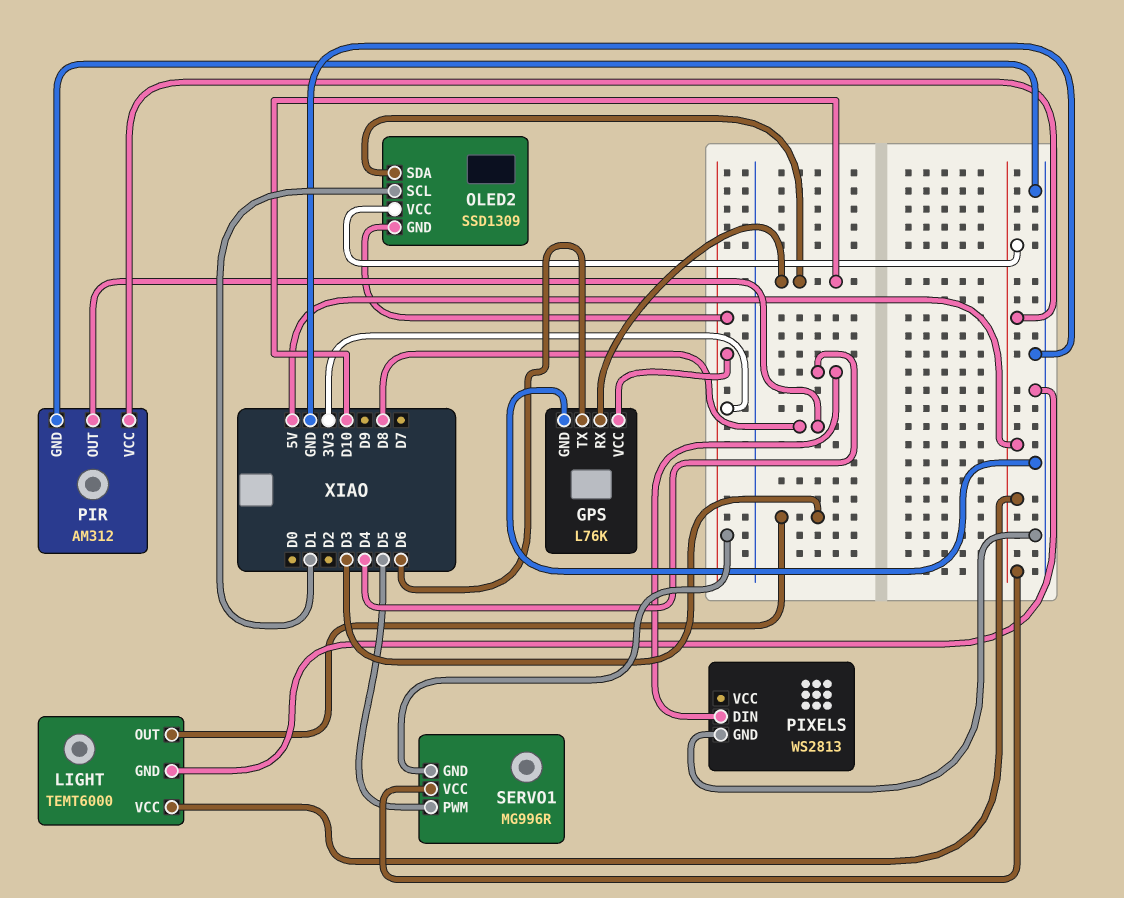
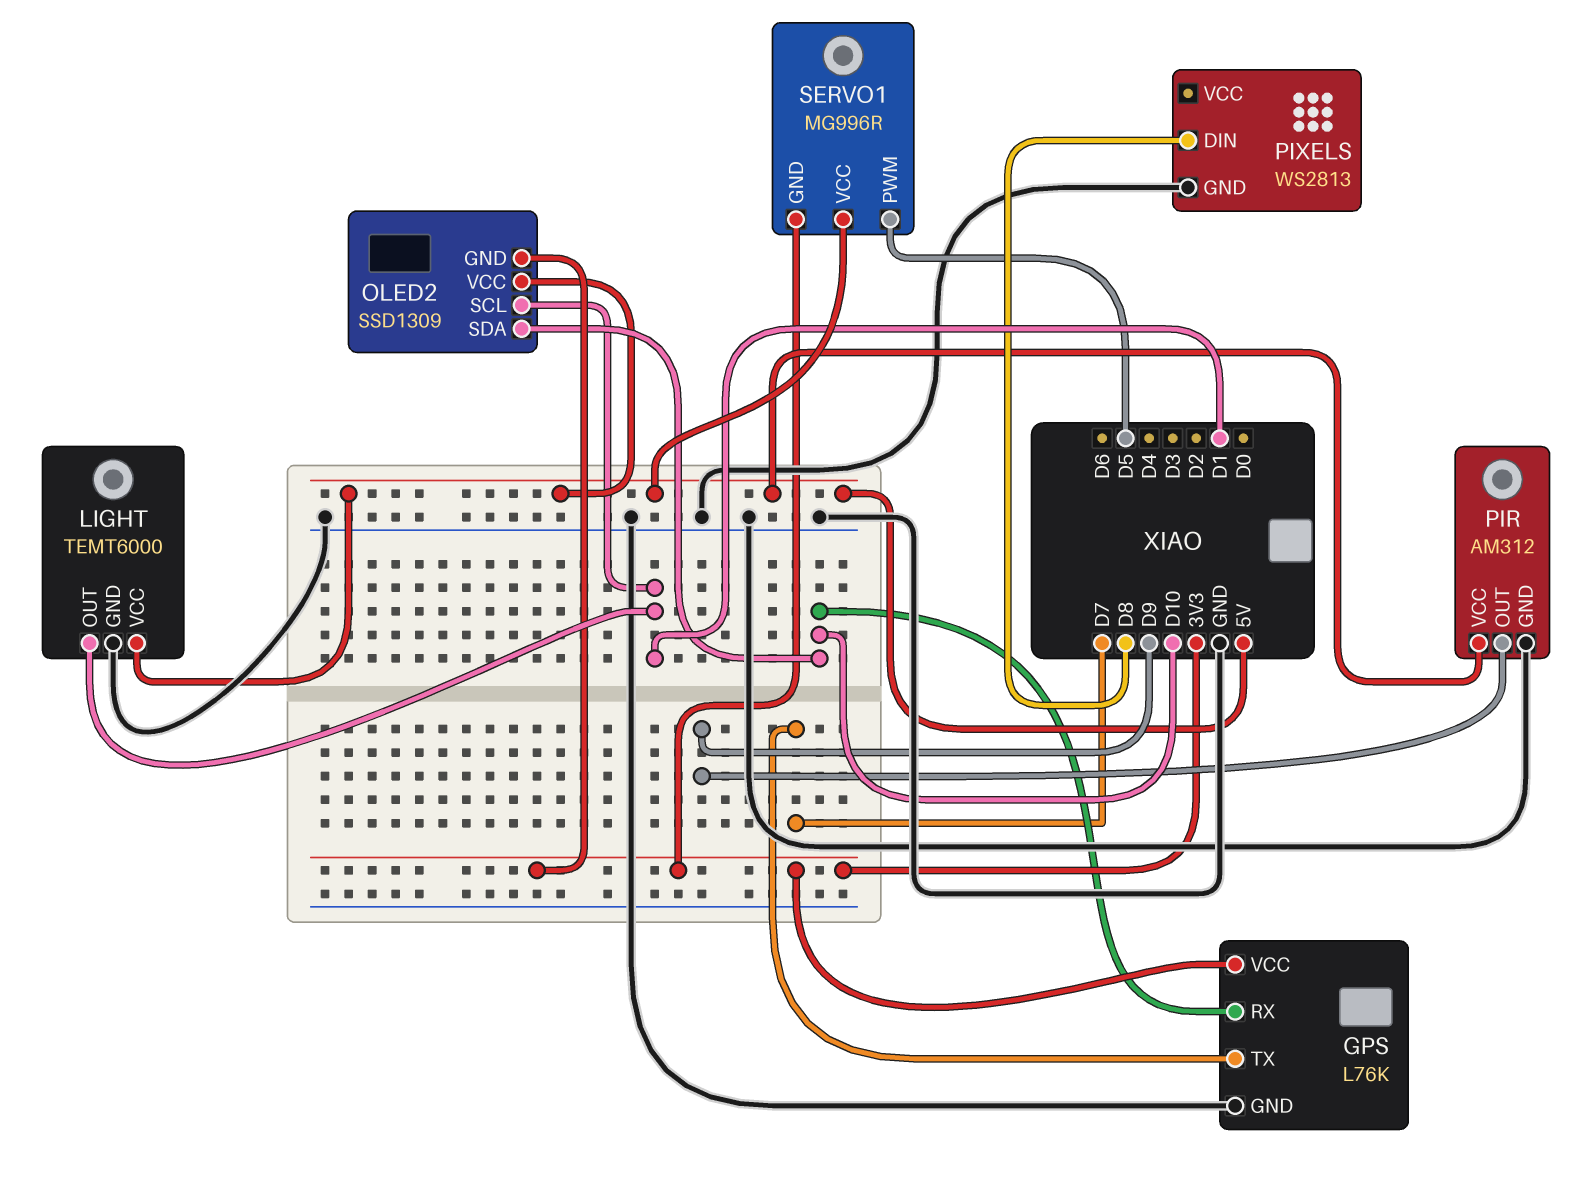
GPS pin TX: D6 -> D7
LIGHT pin OUT: D3 -> D1
PIR pin OUT: D8 -> D9
PIXELS pin DIN: D4 -> D8

